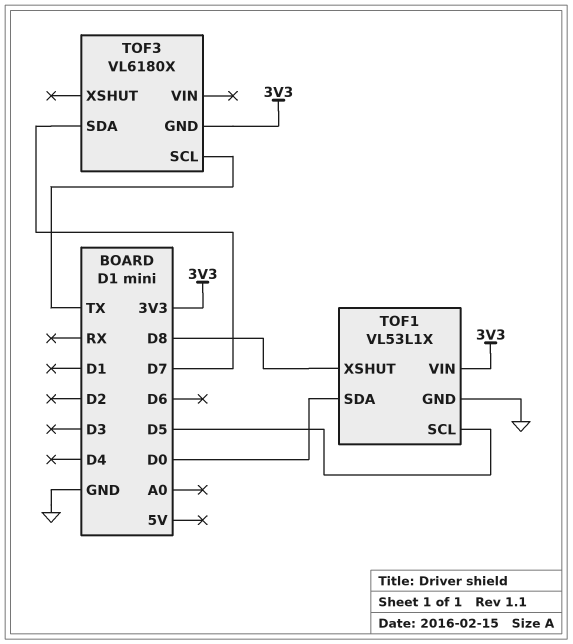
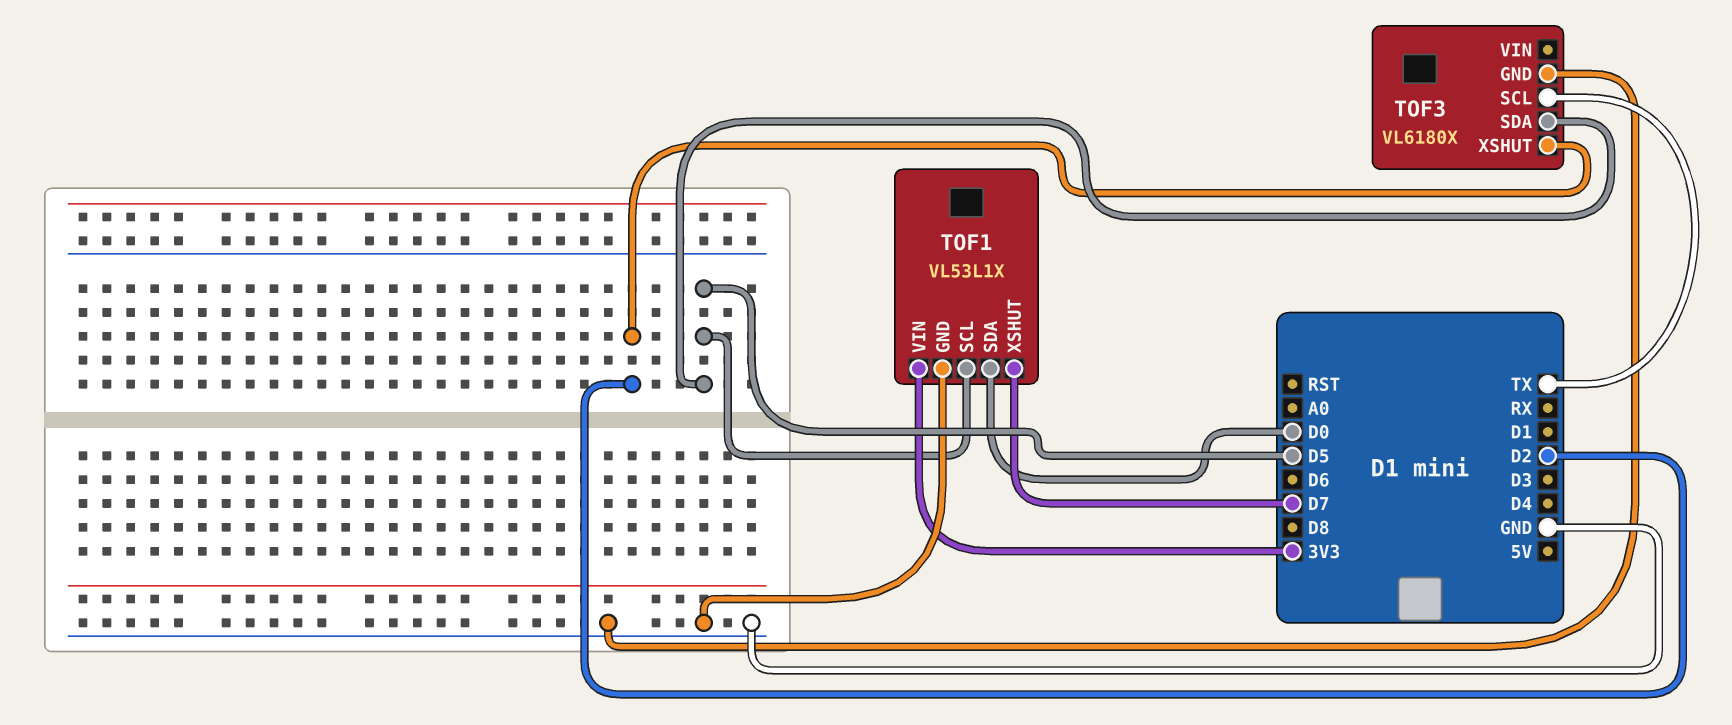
TOF1 pin XSHUT: D8 -> D7
TOF3 pin GND: 3V3 -> GND
TOF3 pin SDA: D7 -> D5
TOF3 pin XSHUT: none -> D2

